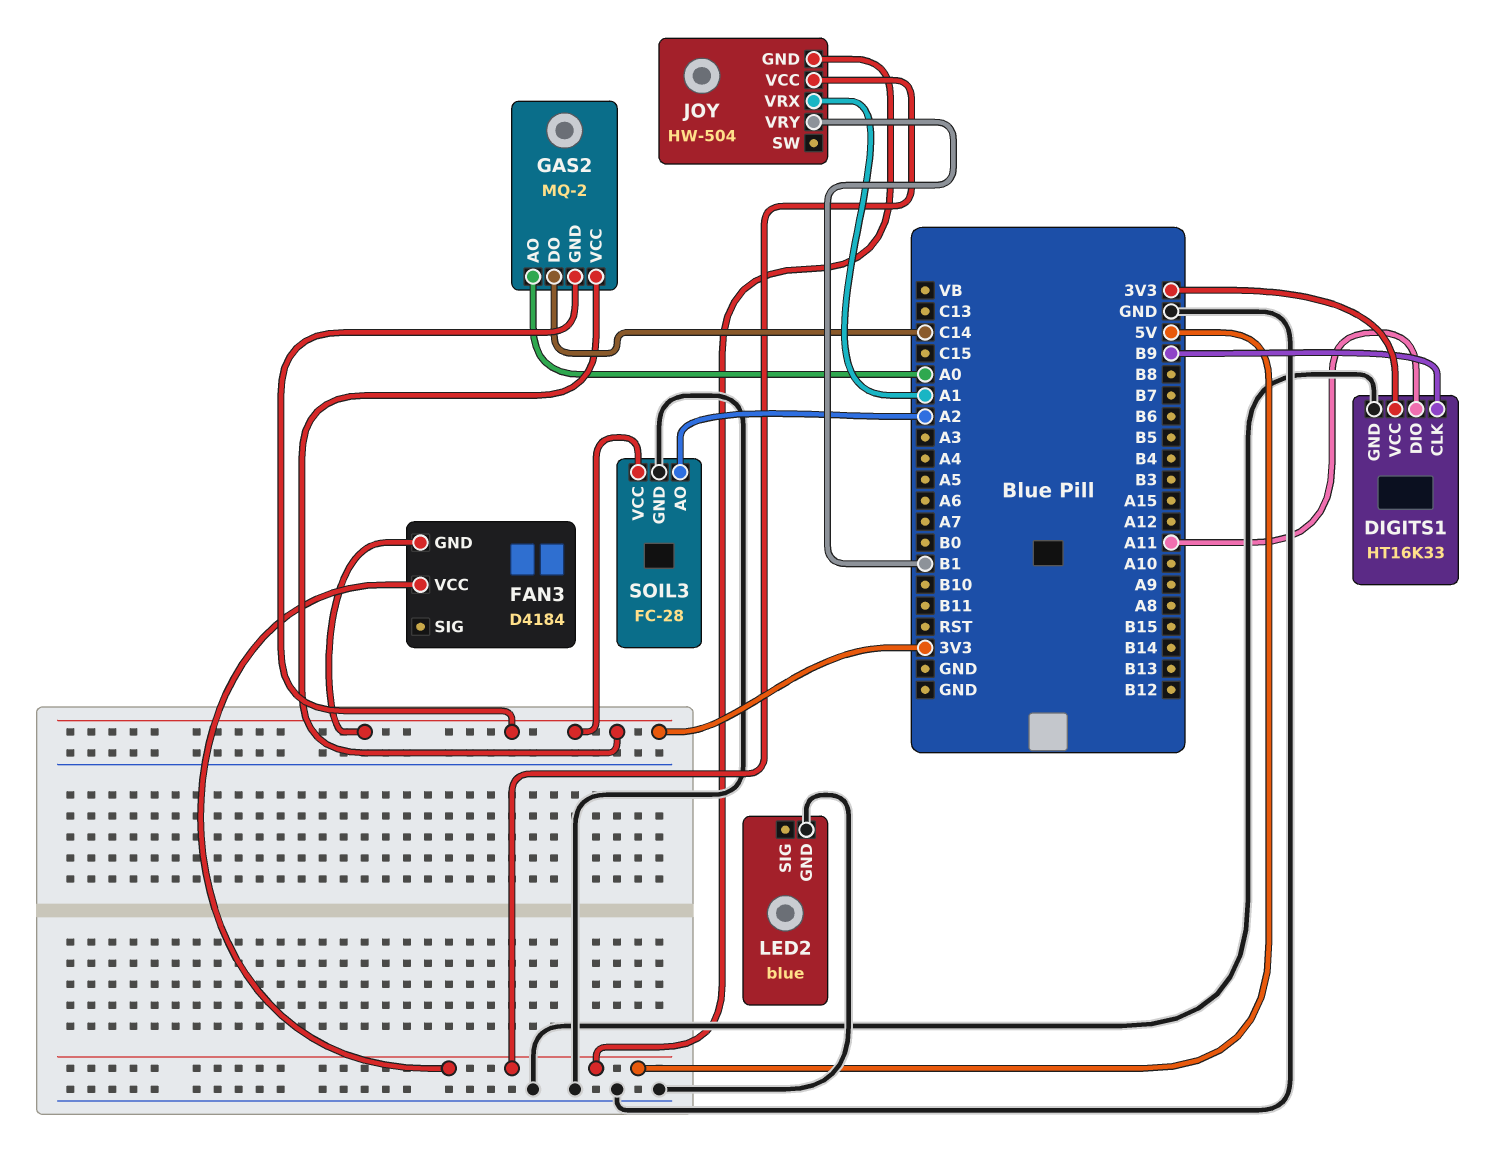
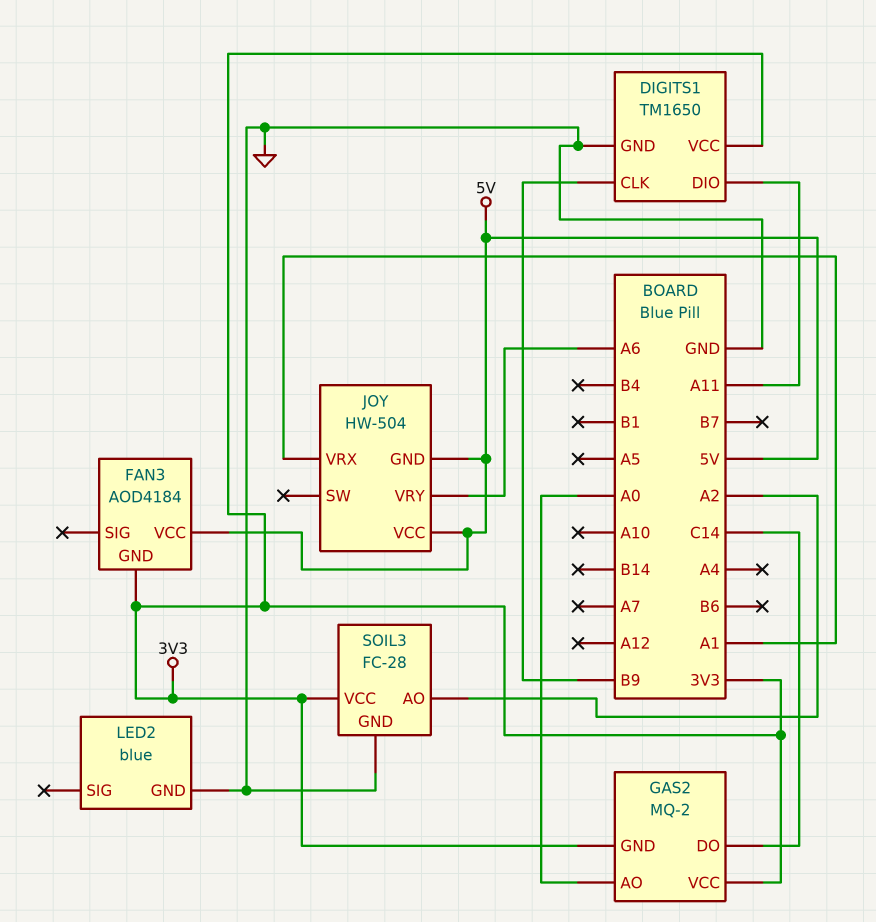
DIGITS1: HT16K33 -> TM1650
FAN3: D4184 -> AOD4184
JOY pin VRY: B1 -> A6

